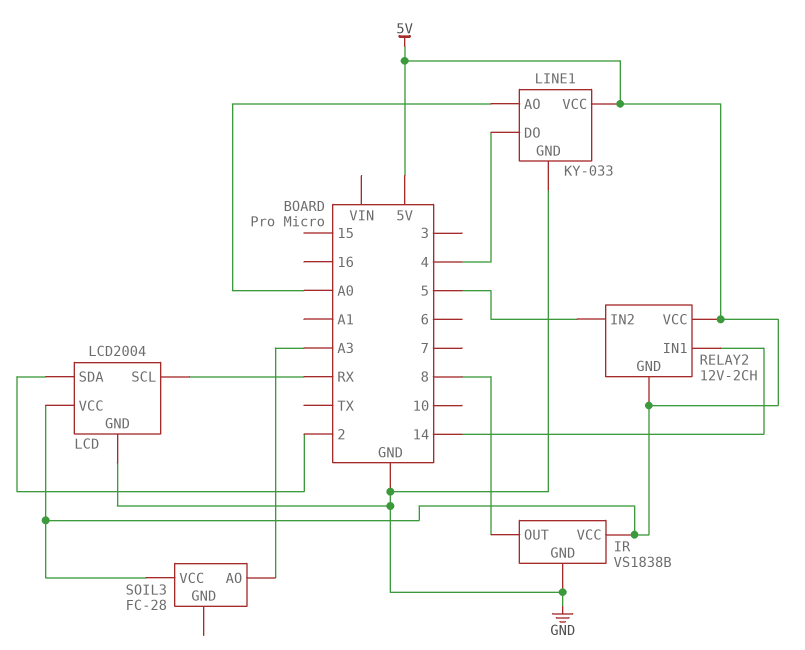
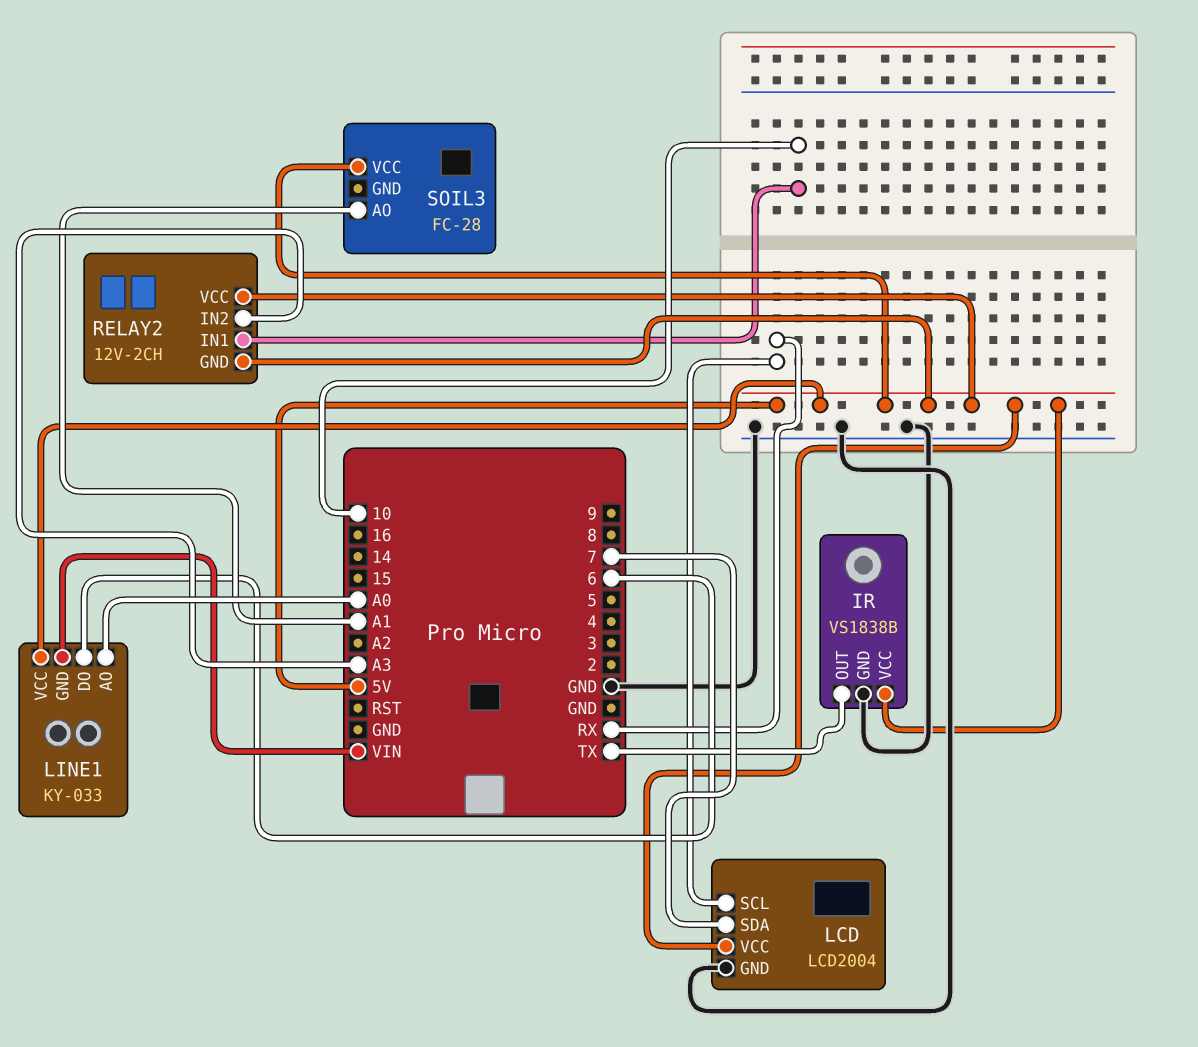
IR pin OUT: 8 -> TX
LCD pin SDA: 2 -> 7
LINE1 pin DO: 4 -> 6
LINE1 pin GND: GND -> VIN
RELAY2 pin IN1: 14 -> 10
RELAY2 pin IN2: 5 -> A3
SOIL3 pin AO: A3 -> A1

